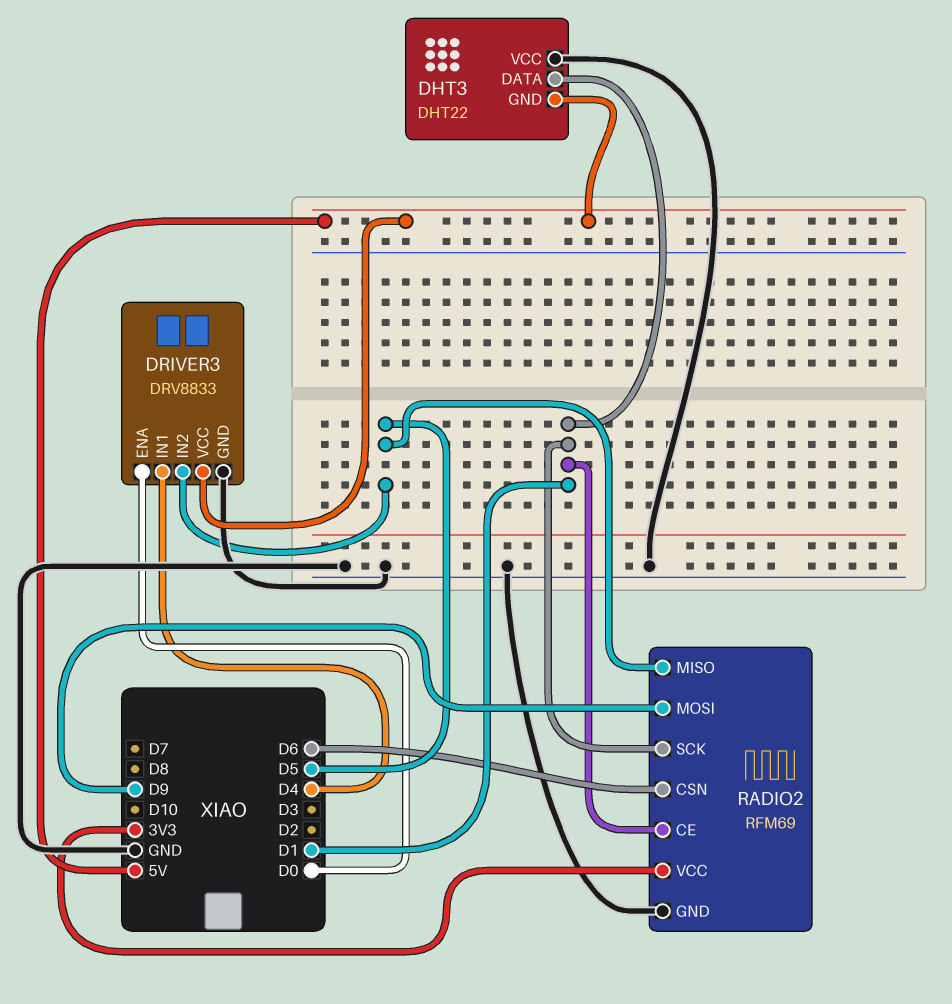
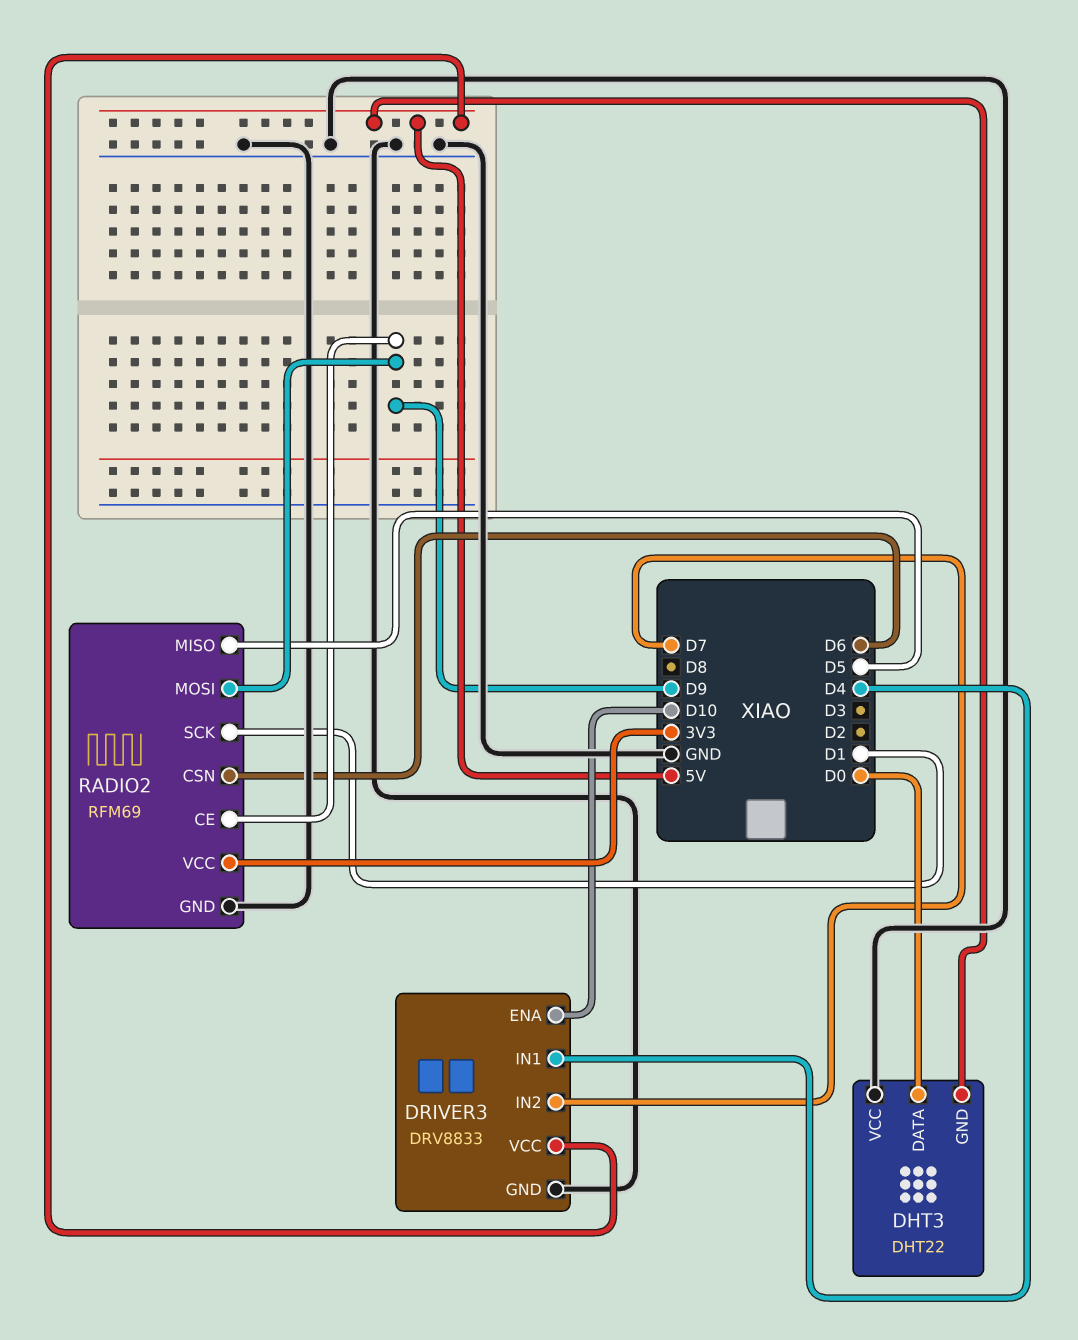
DHT3 pin DATA: D1 -> D0
DRIVER3 pin ENA: D0 -> D10
DRIVER3 pin IN2: D5 -> D7
RADIO2 pin CE: D1 -> D9

